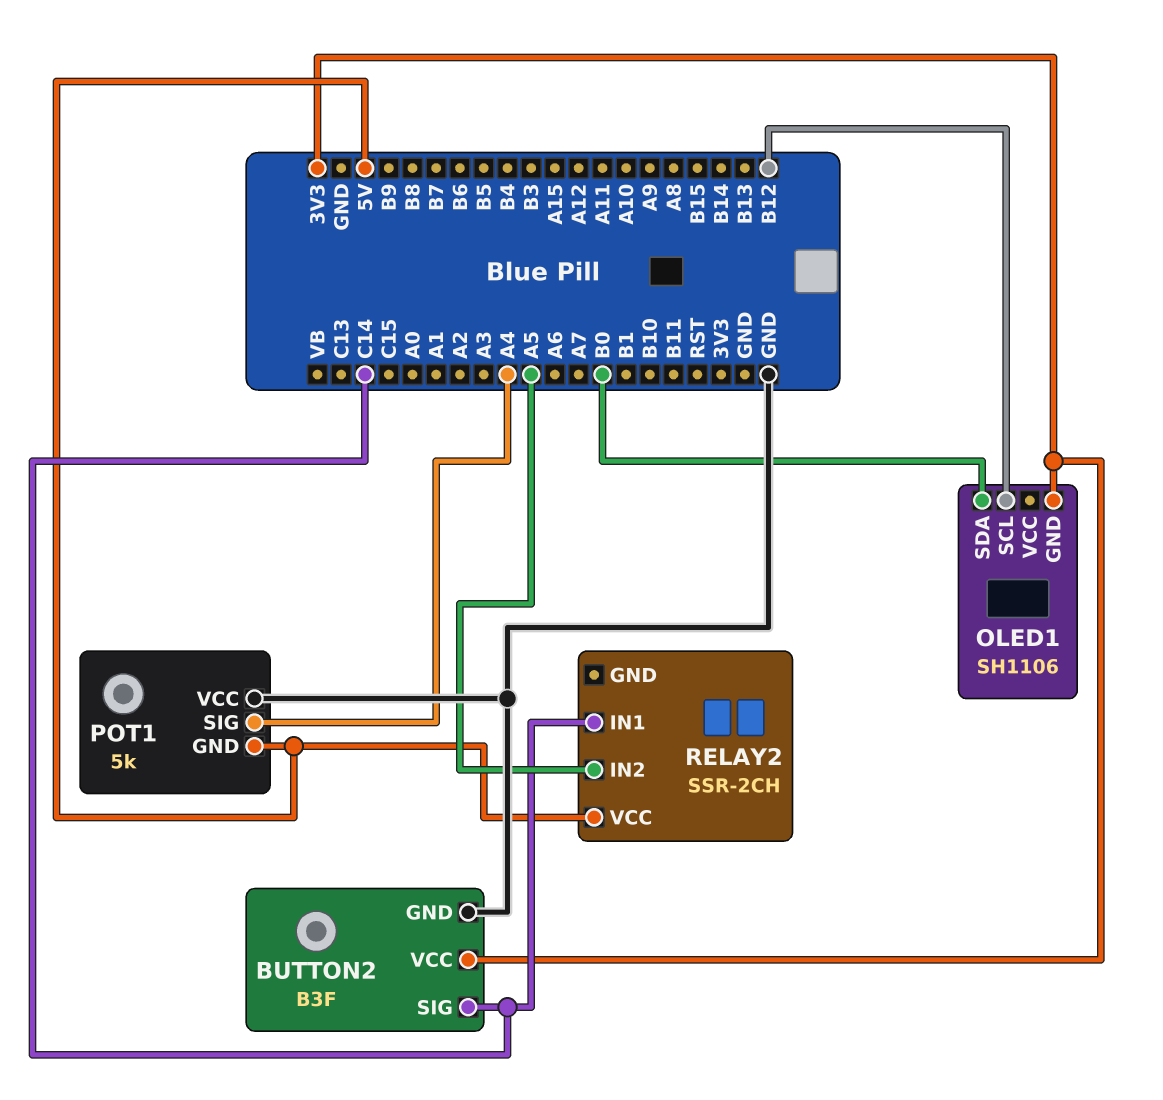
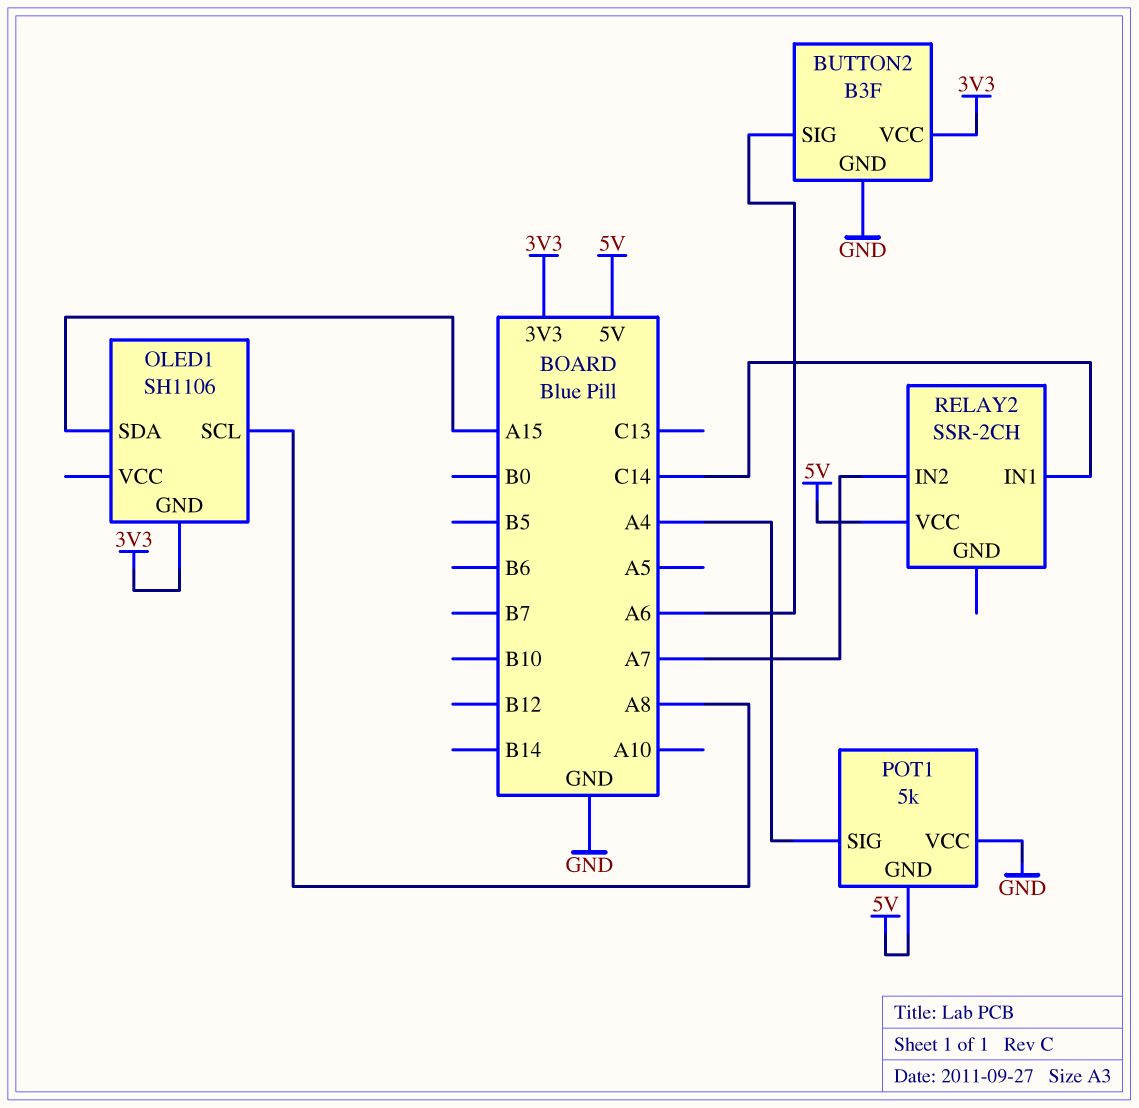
BUTTON2 pin SIG: C14 -> A6
OLED1 pin SCL: B12 -> A8
OLED1 pin SDA: B0 -> A15
RELAY2 pin IN2: A5 -> A7

